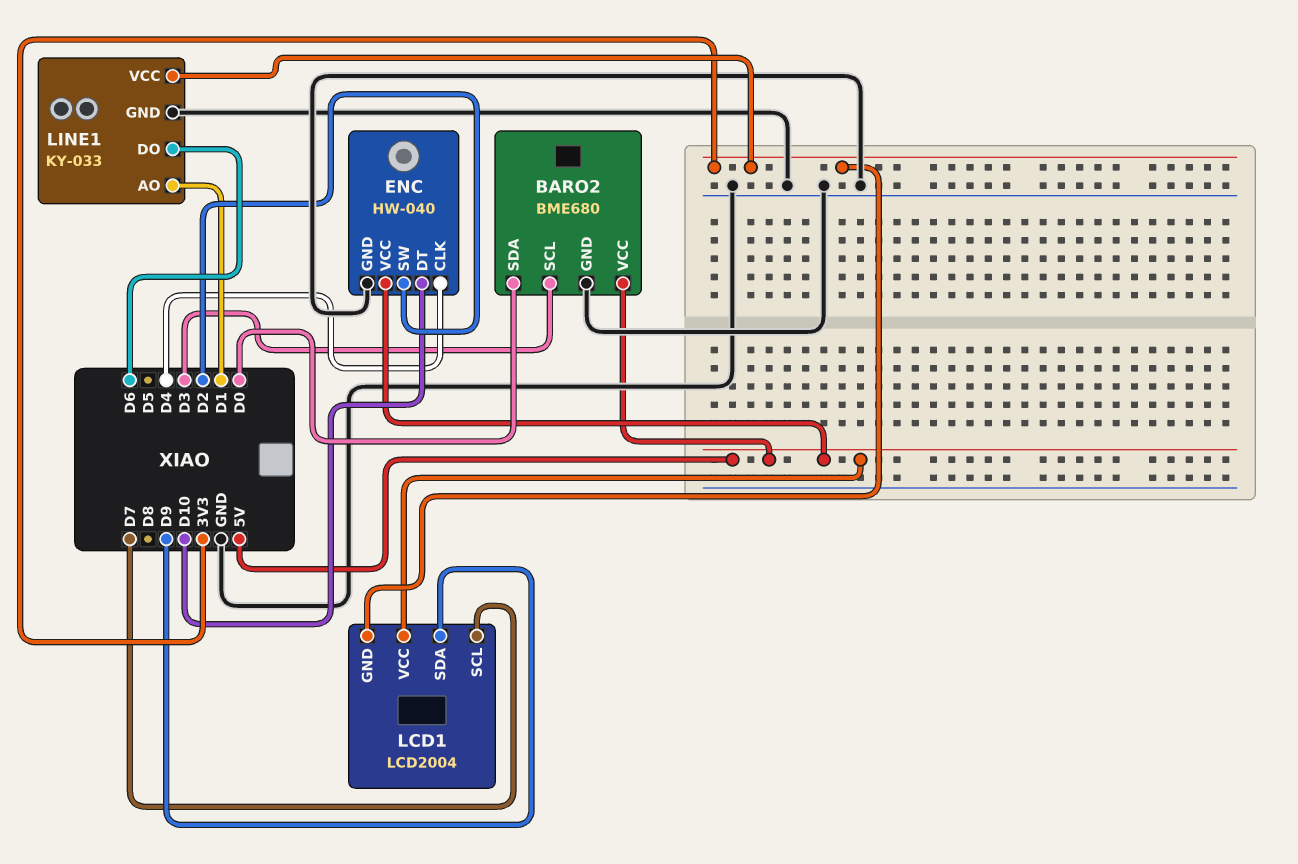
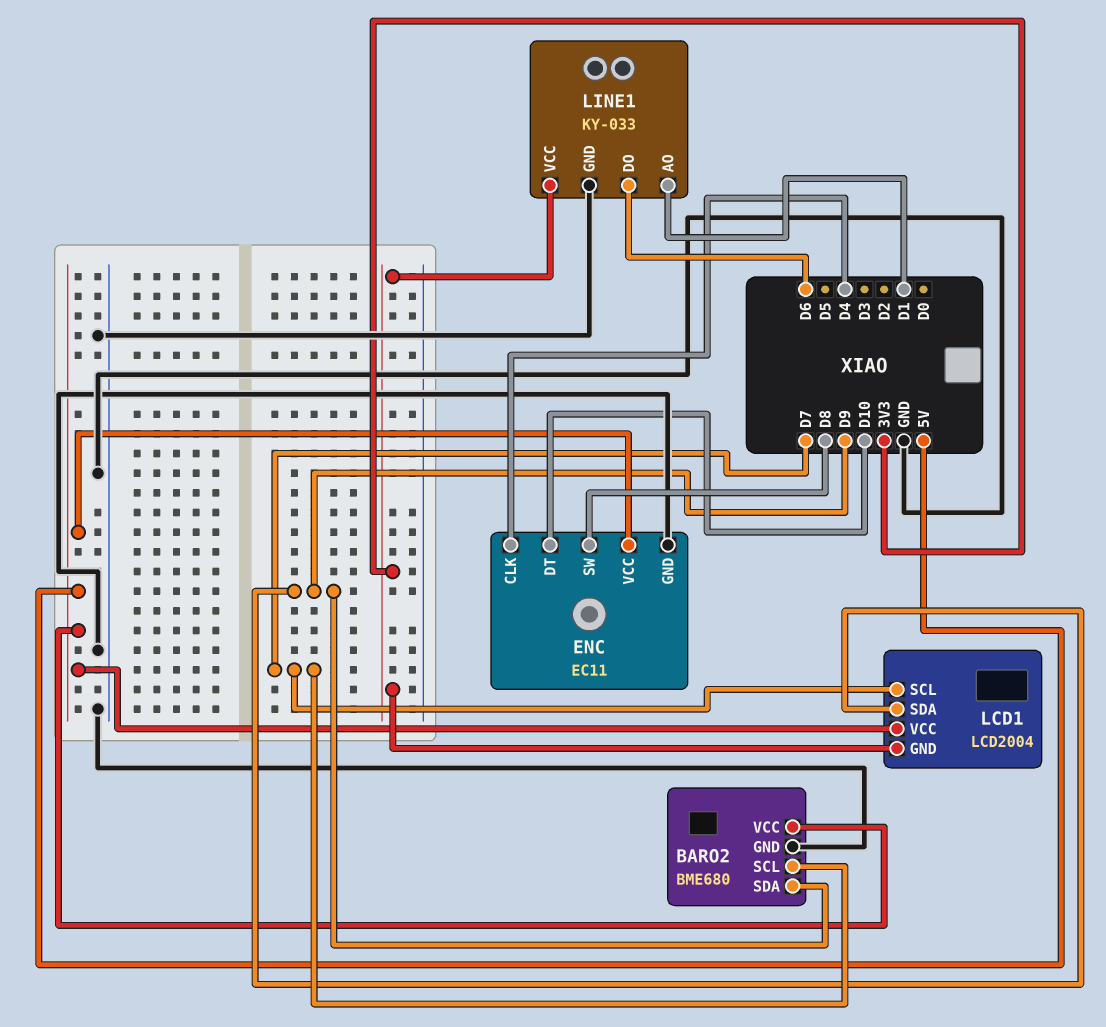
BARO2 pin SCL: D3 -> D7
BARO2 pin SDA: D0 -> D9
ENC: HW-040 -> EC11
ENC pin SW: D2 -> D8

